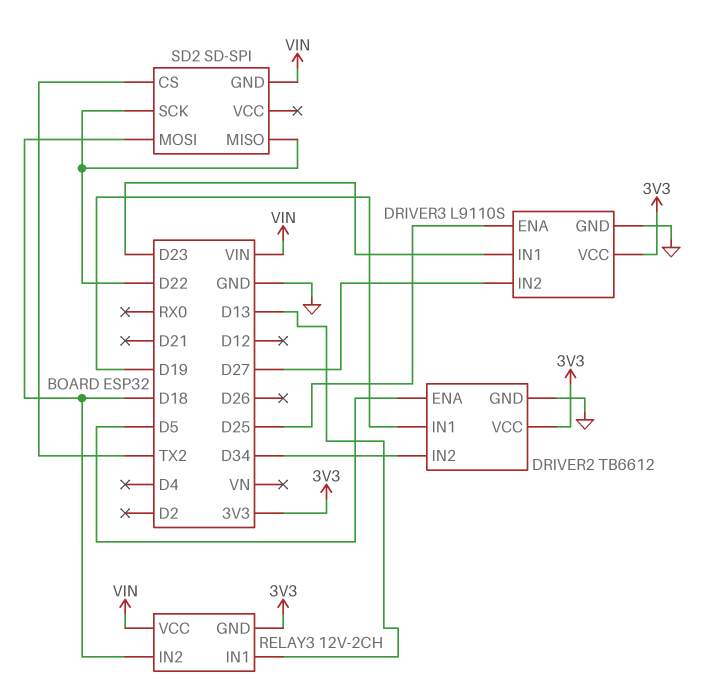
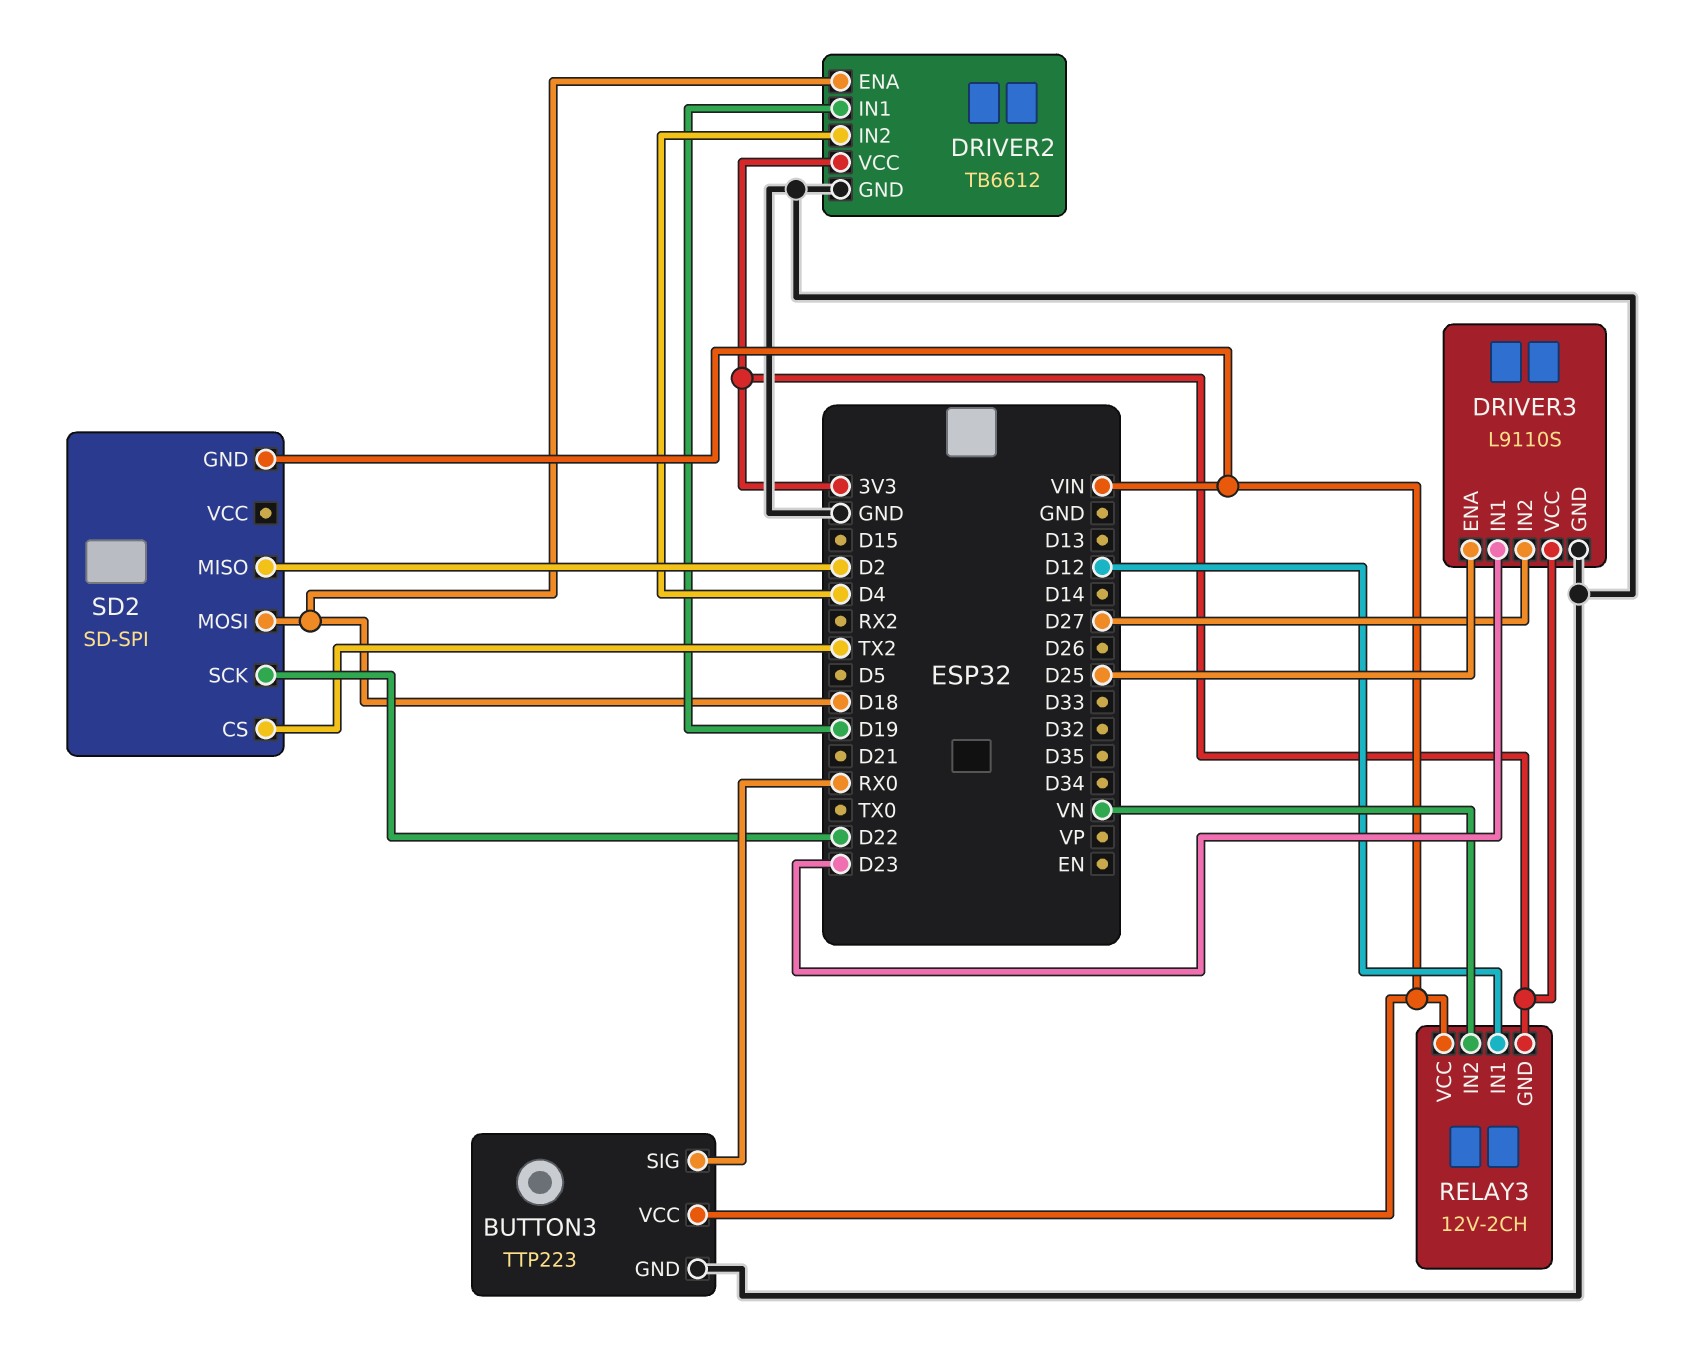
BUTTON3: none -> TTP223
BUTTON3 pin GND: none -> GND
BUTTON3 pin SIG: none -> RX0
BUTTON3 pin VCC: none -> VIN
DRIVER2 pin ENA: D5 -> D18
DRIVER2 pin IN2: D34 -> D4
RELAY3 pin IN1: D13 -> D12
RELAY3 pin IN2: D18 -> VN
SD2 pin MISO: D22 -> D2

